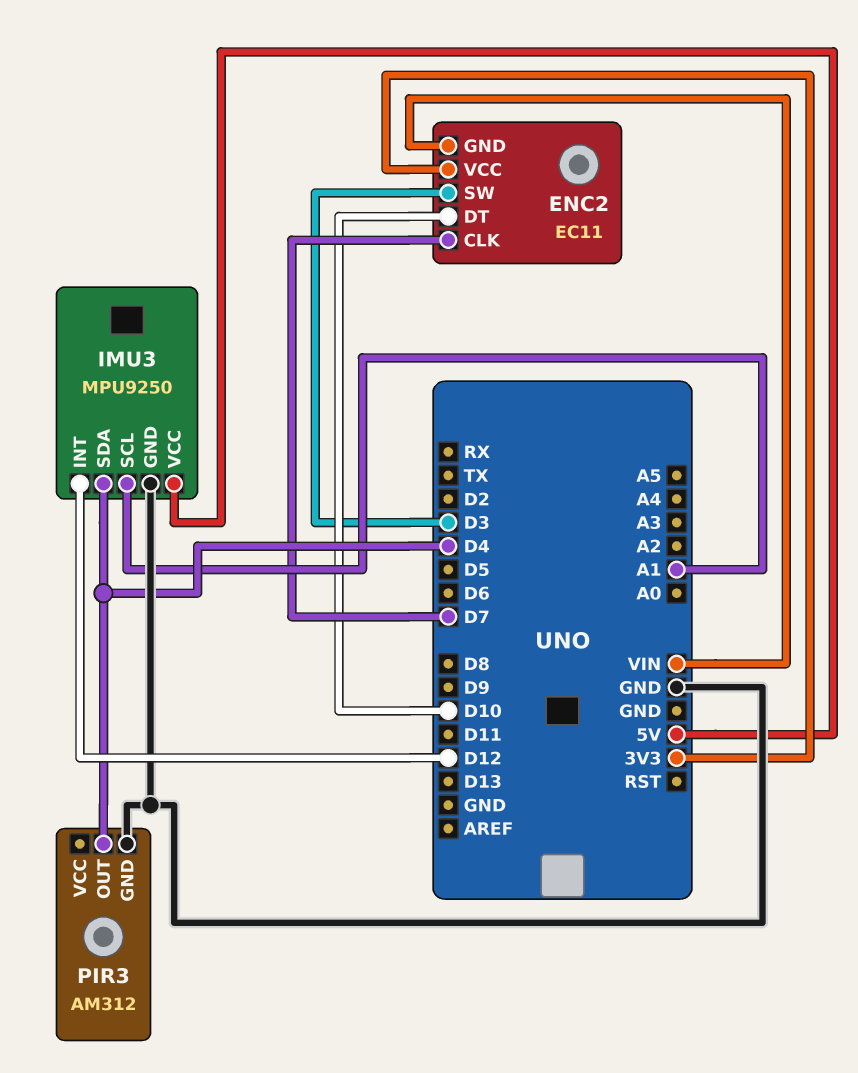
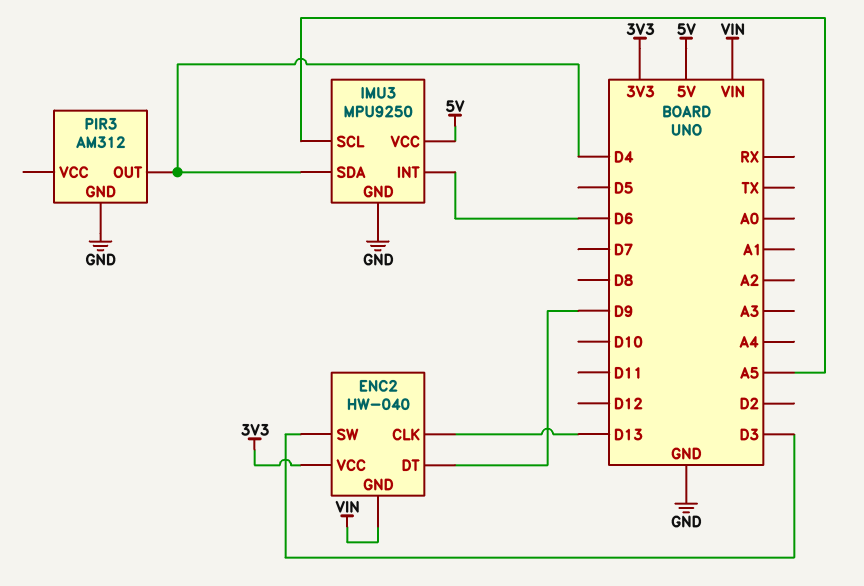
ENC2: EC11 -> HW-040
ENC2 pin CLK: D7 -> D13
ENC2 pin DT: D10 -> D9
IMU3 pin INT: D12 -> D6
IMU3 pin SCL: A1 -> A5

